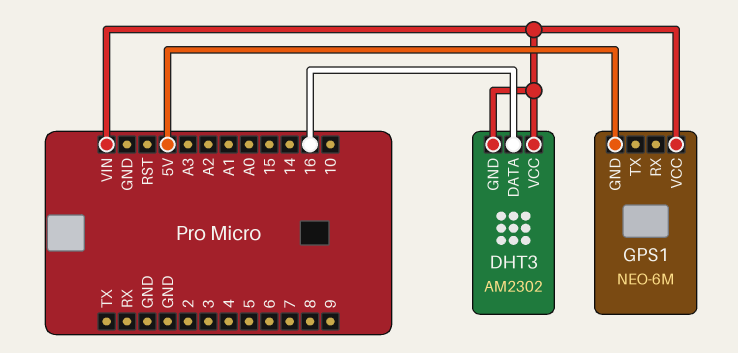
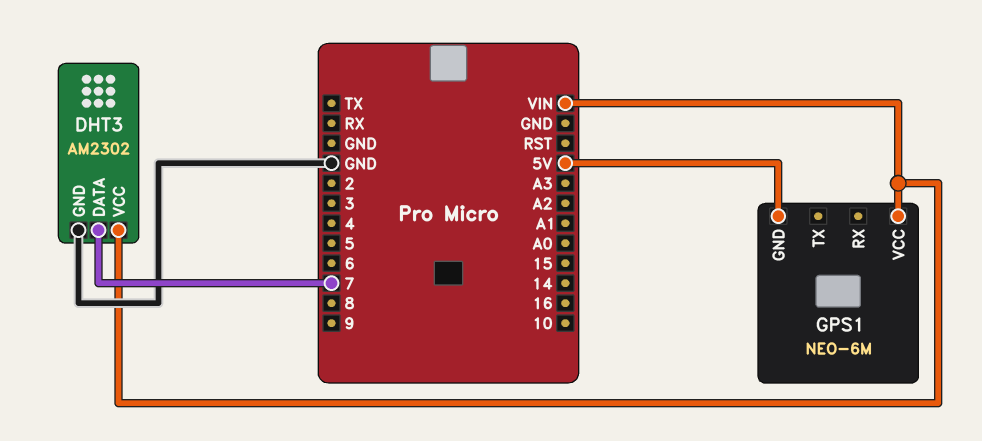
DHT3 pin DATA: 16 -> 7
DHT3 pin GND: VIN -> GND

